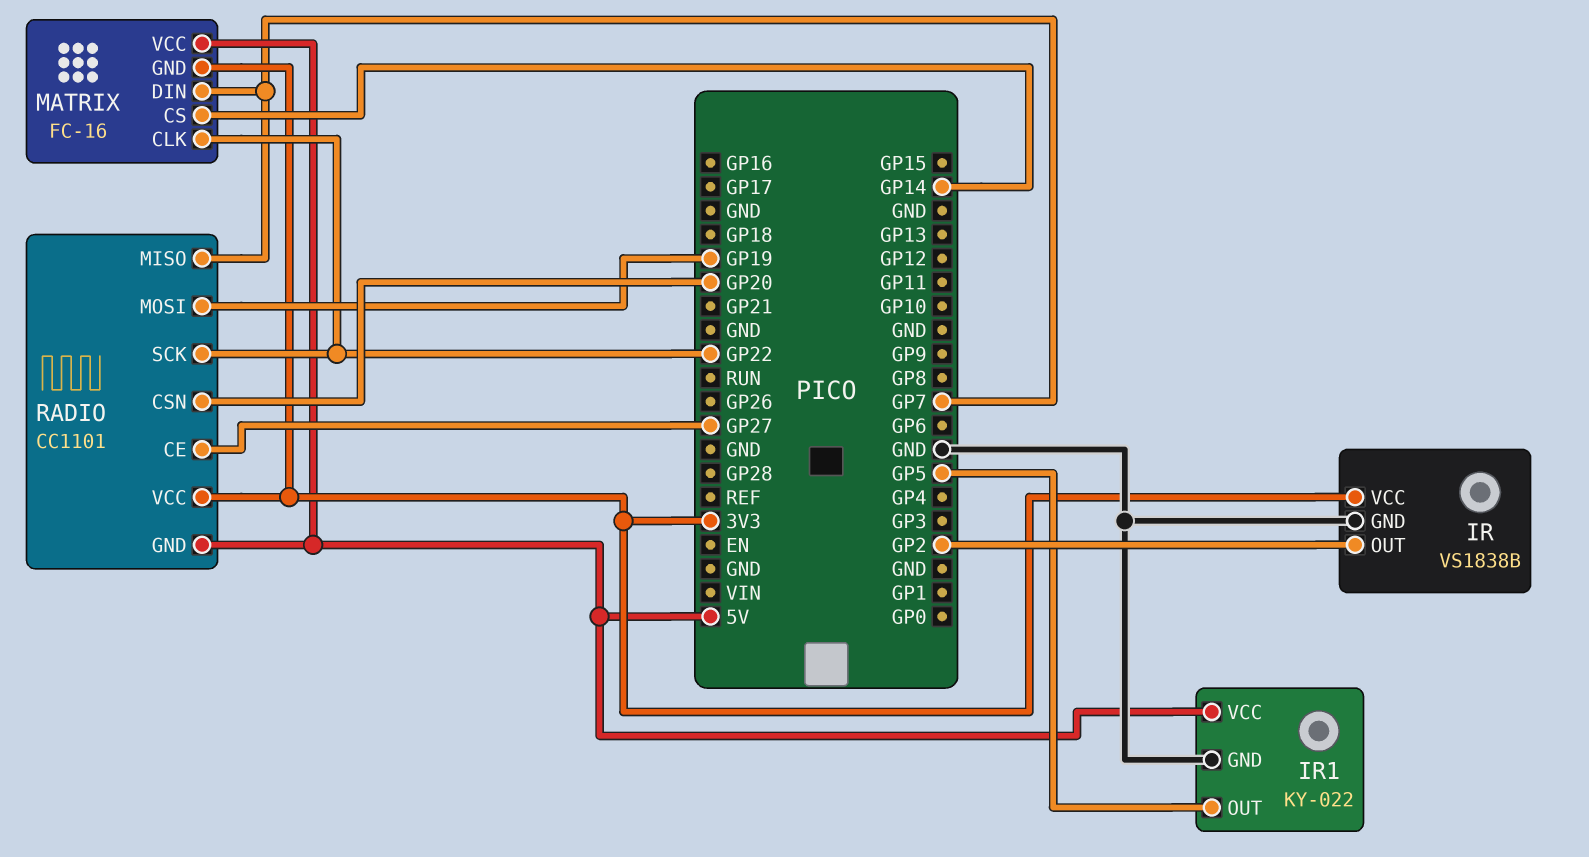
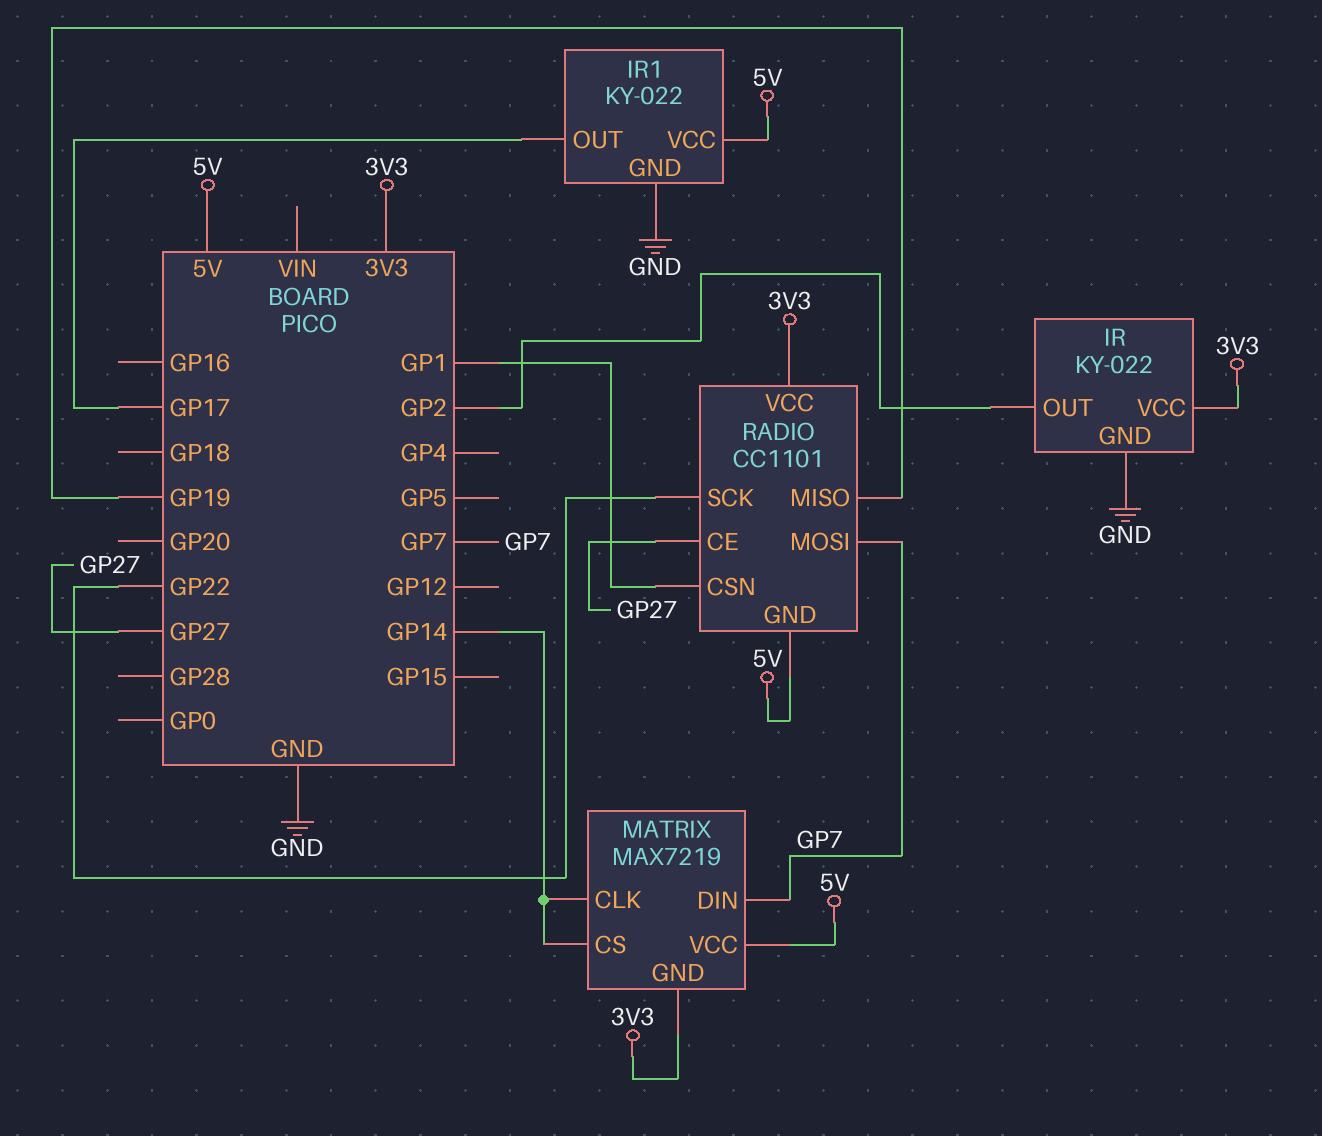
IR: VS1838B -> KY-022
IR1 pin OUT: GP5 -> GP17
MATRIX: FC-16 -> MAX7219
MATRIX pin CLK: GP22 -> GP14
RADIO pin CSN: GP20 -> GP1
RADIO pin MISO: GP7 -> GP19
RADIO pin MOSI: GP19 -> GP7

